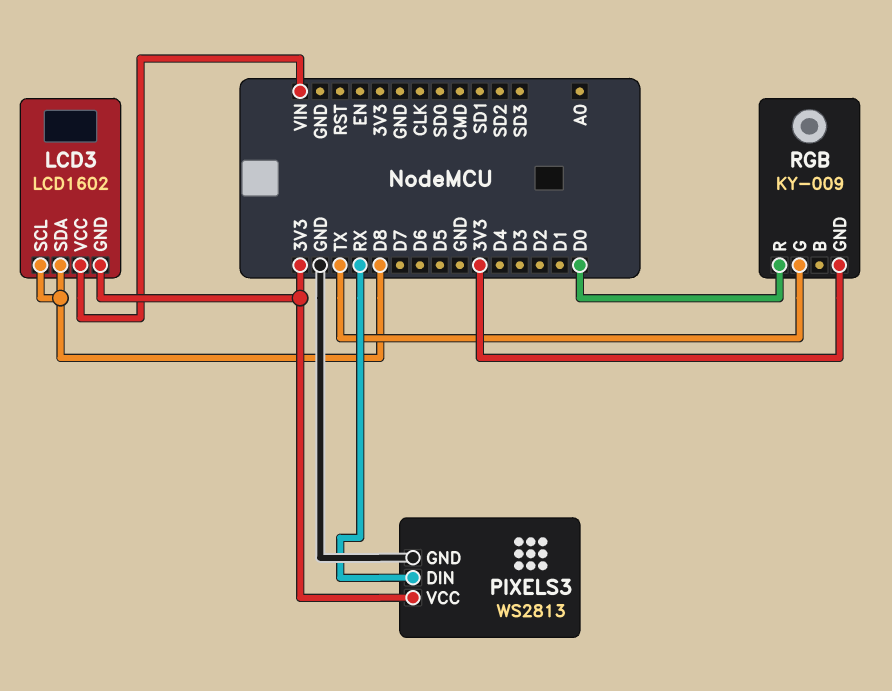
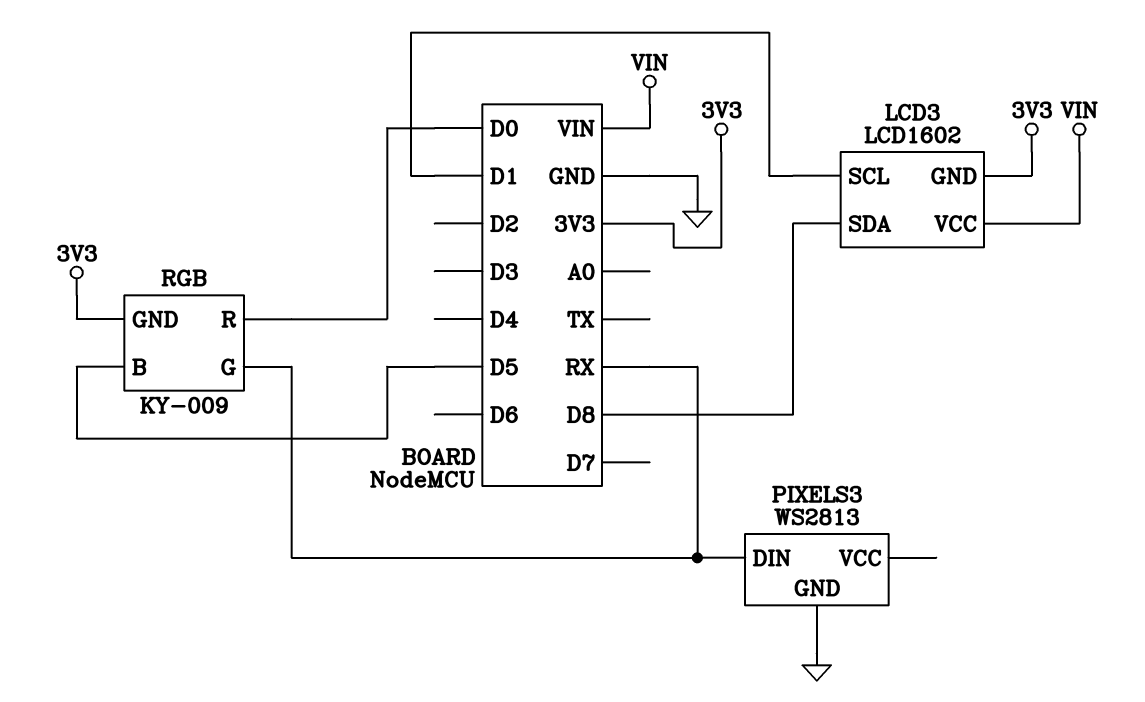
LCD3 pin SCL: D8 -> D1
PIXELS3 pin VCC: 3V3 -> none
RGB pin B: none -> D5
RGB pin G: TX -> RX

